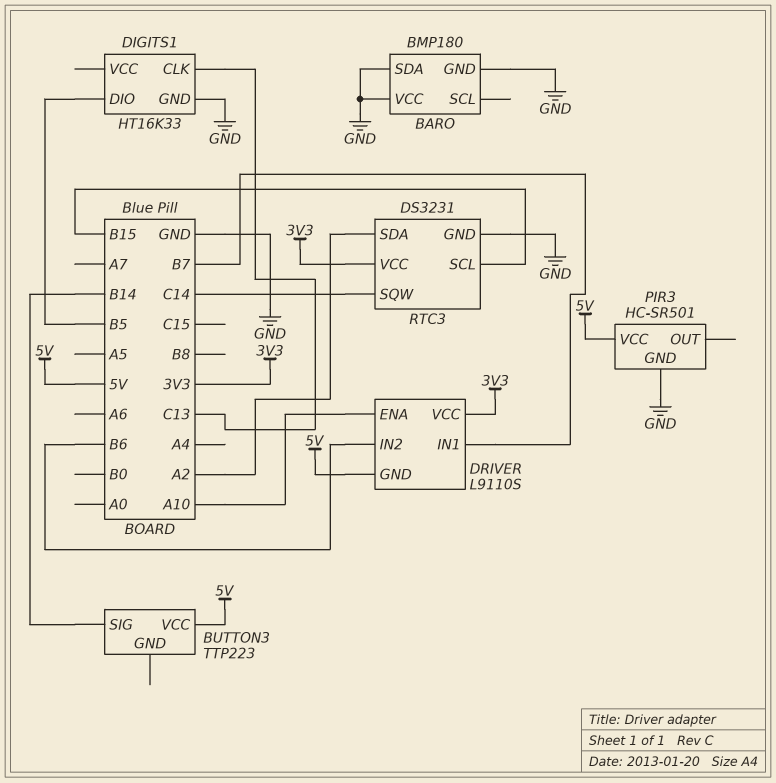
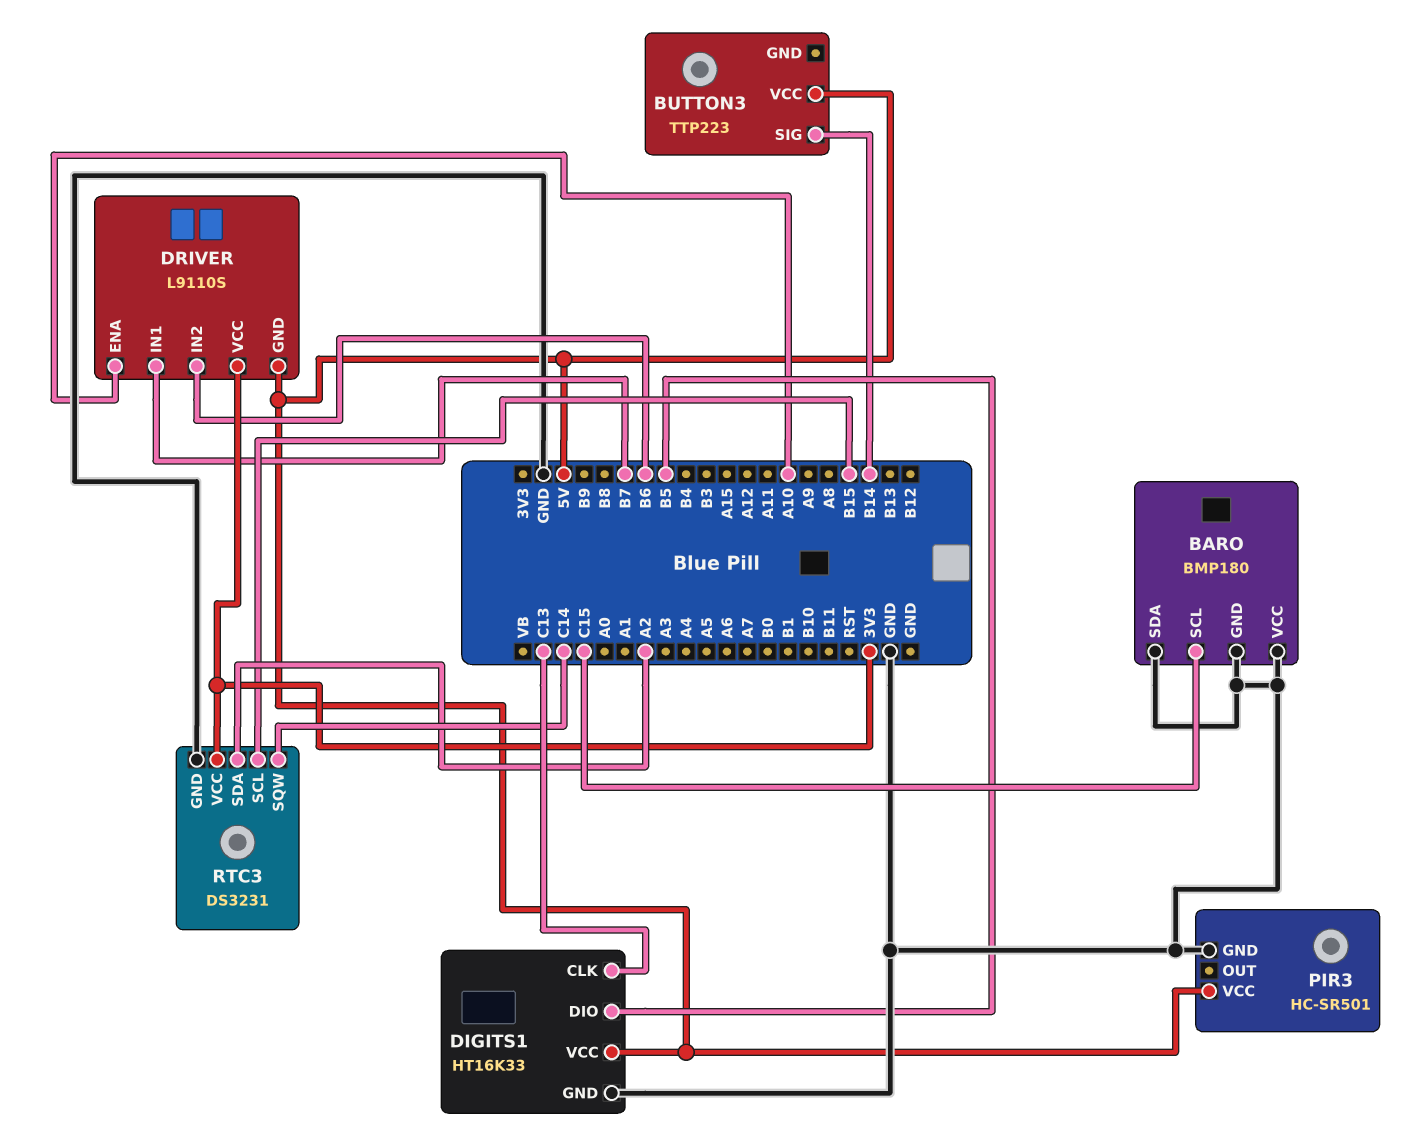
BARO pin SCL: none -> C15
DIGITS1 pin VCC: none -> 5V

